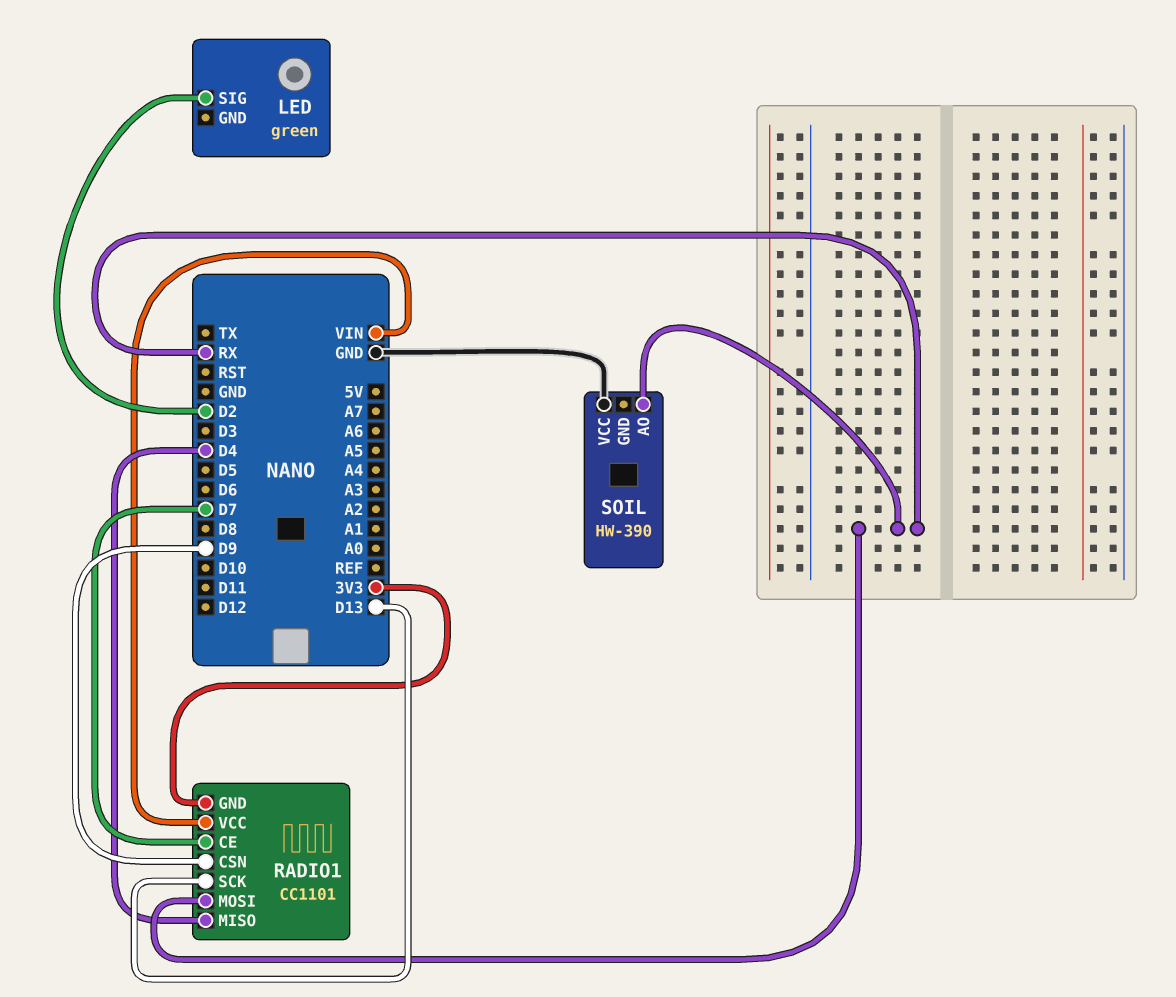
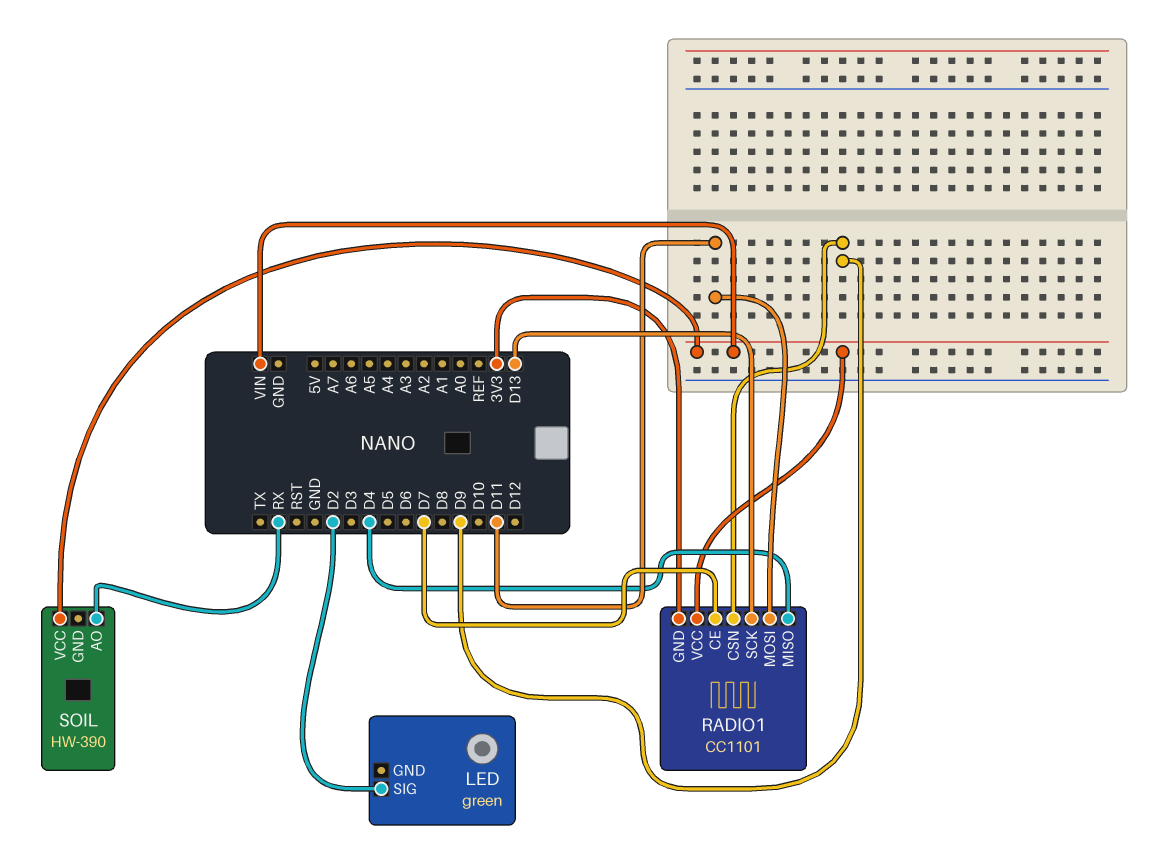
RADIO1 pin MOSI: RX -> D11
SOIL pin VCC: GND -> VIN

